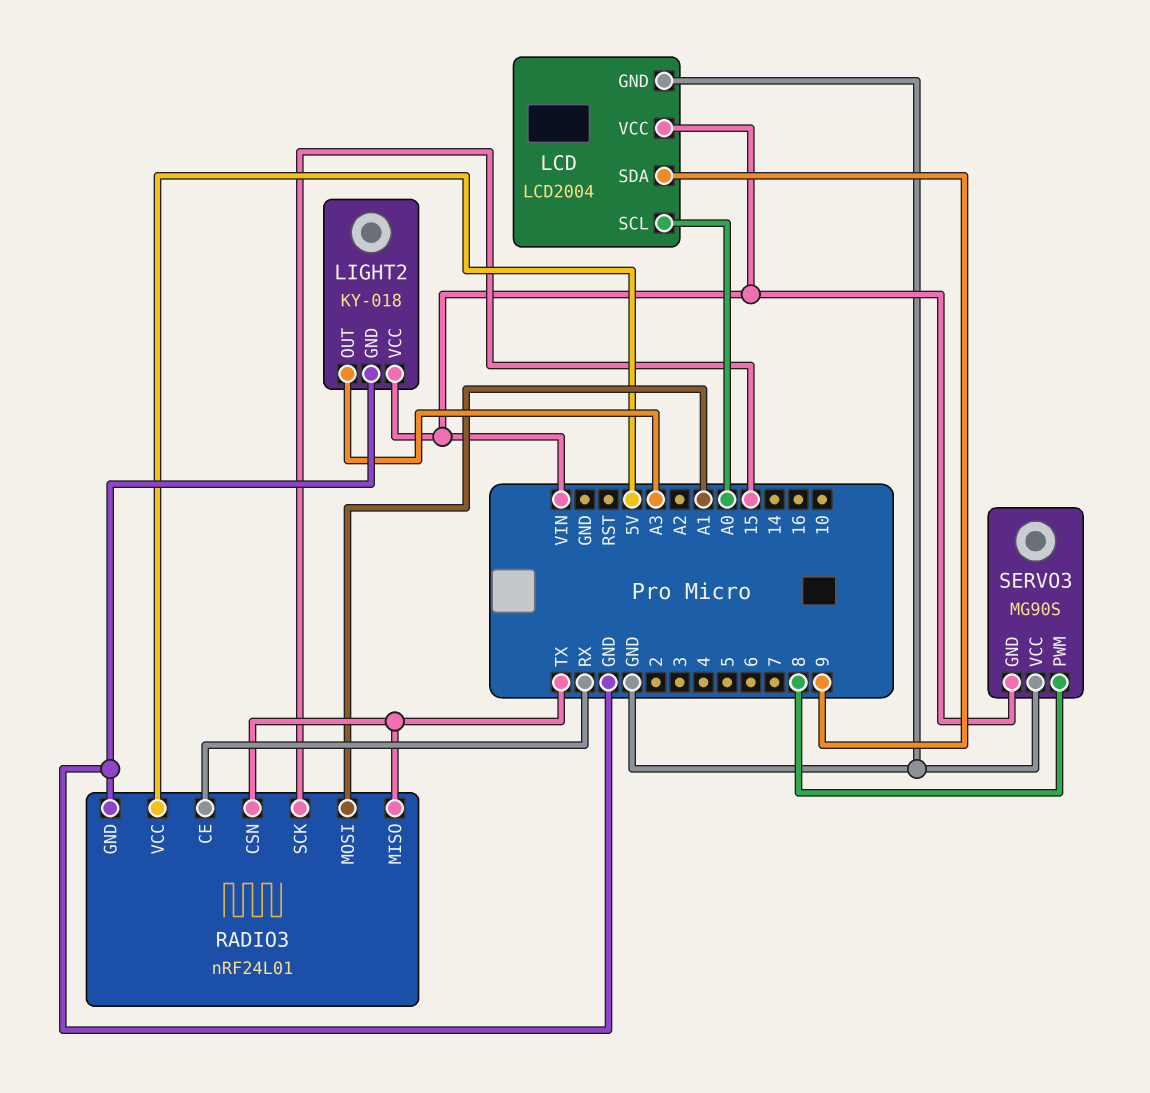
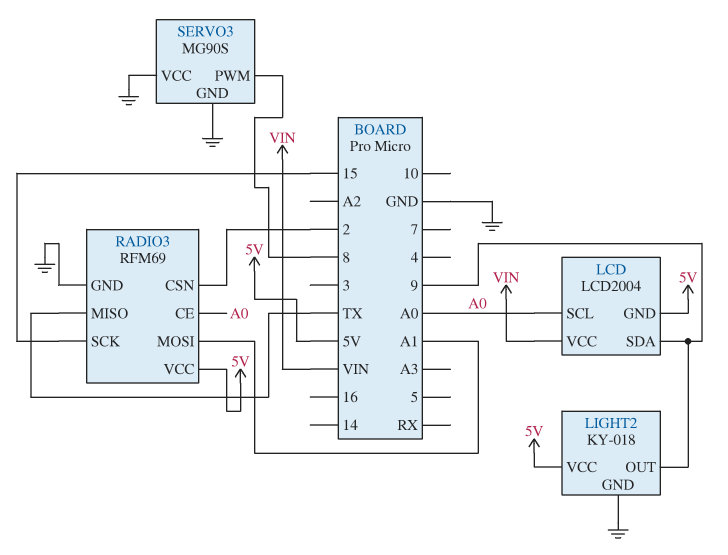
LCD pin GND: GND -> 5V
LIGHT2 pin OUT: A3 -> 9
LIGHT2 pin VCC: VIN -> 5V
RADIO3: nRF24L01 -> RFM69
RADIO3 pin CE: RX -> A0
RADIO3 pin CSN: TX -> 2
SERVO3 pin GND: VIN -> GND

